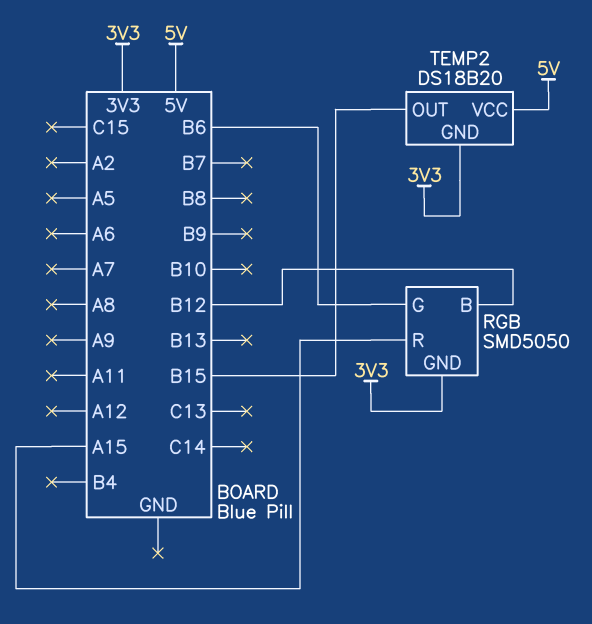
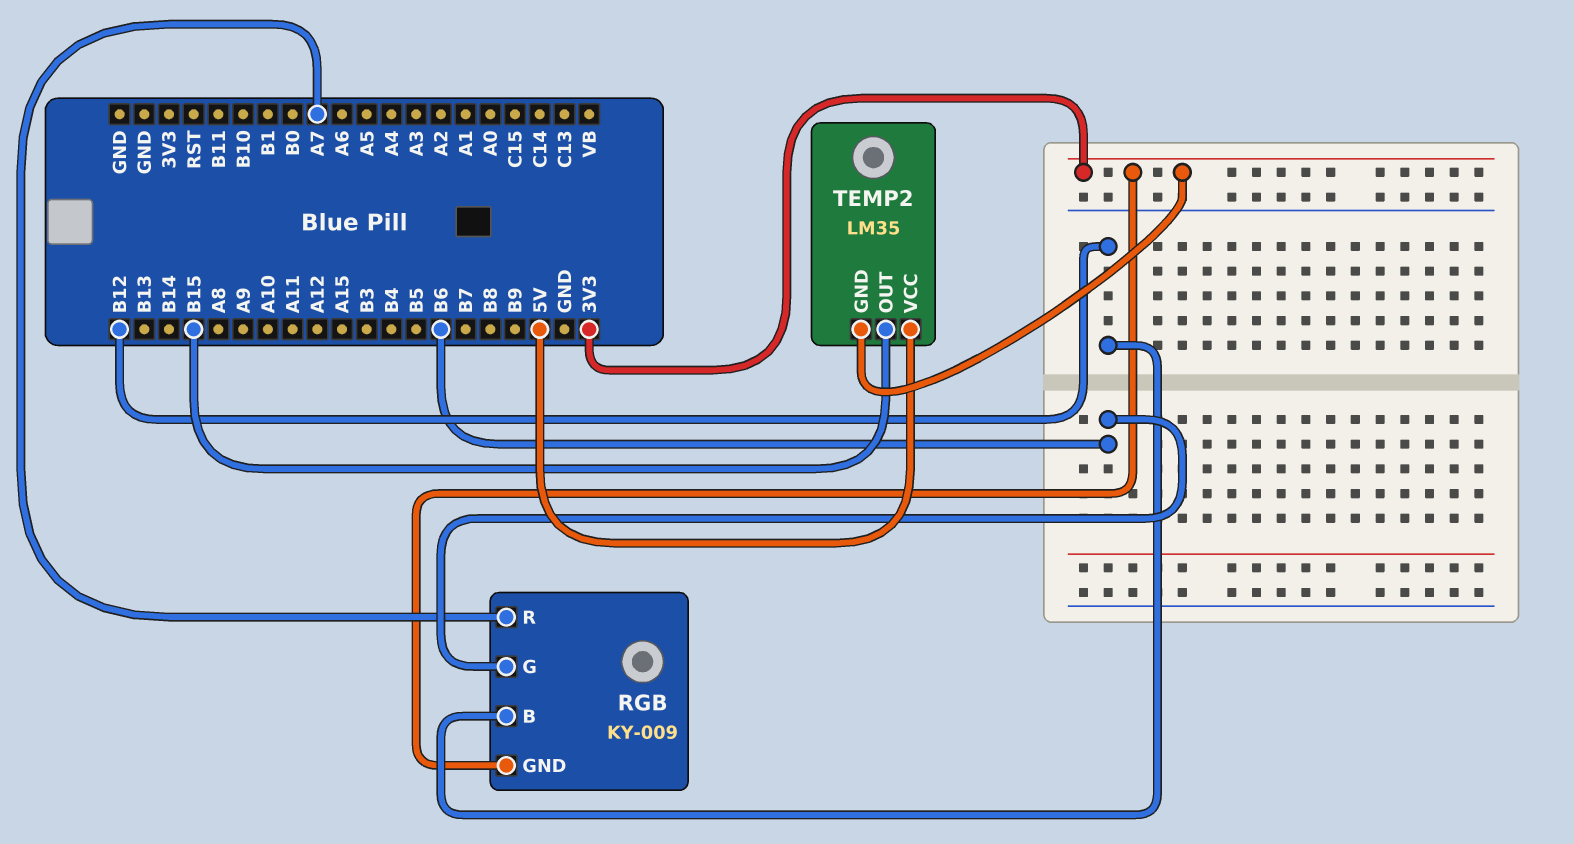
RGB: SMD5050 -> KY-009
RGB pin R: A15 -> A7
TEMP2: DS18B20 -> LM35

